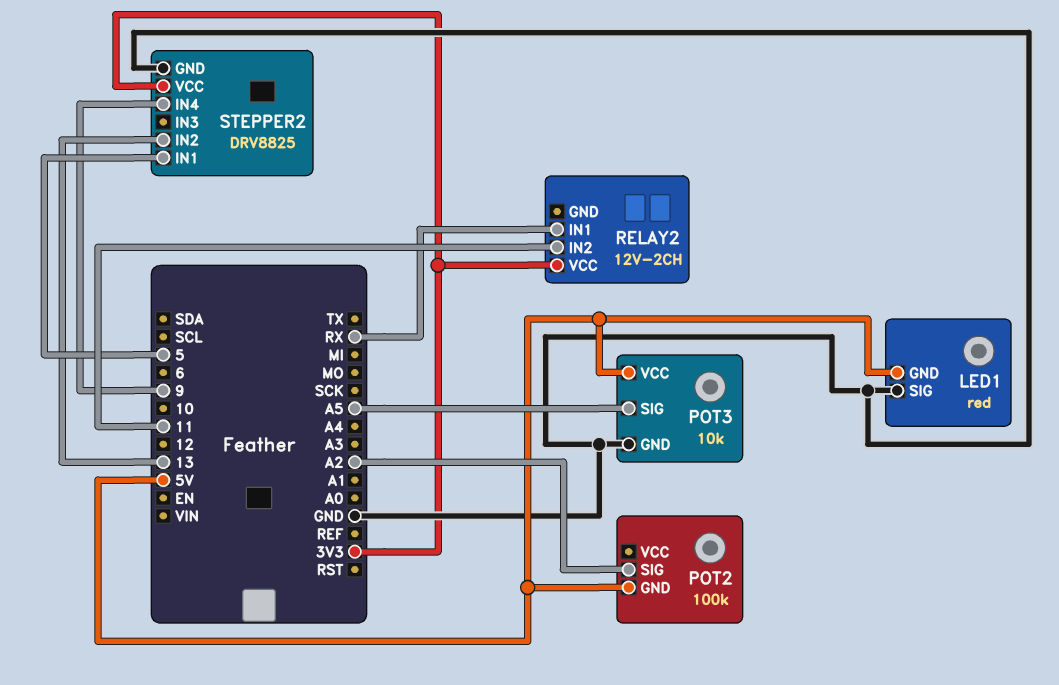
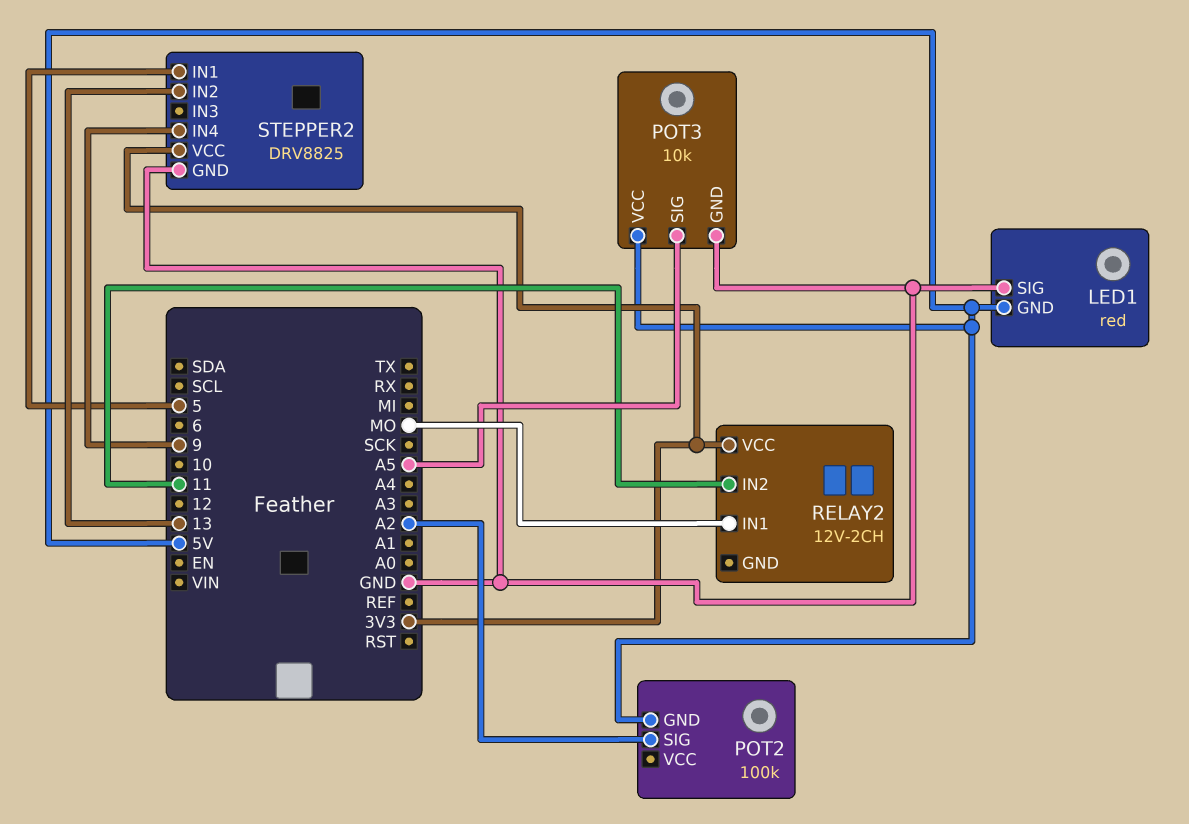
RELAY2 pin IN1: RX -> MO

